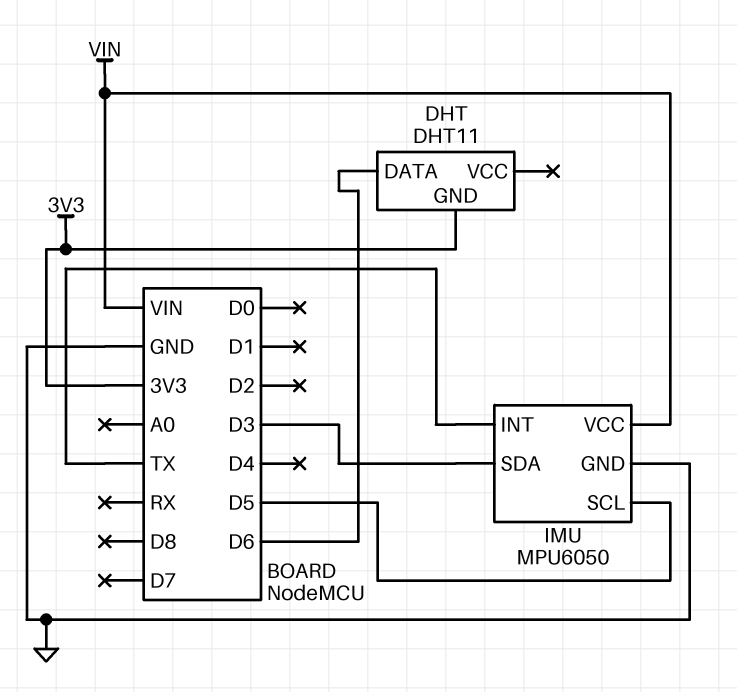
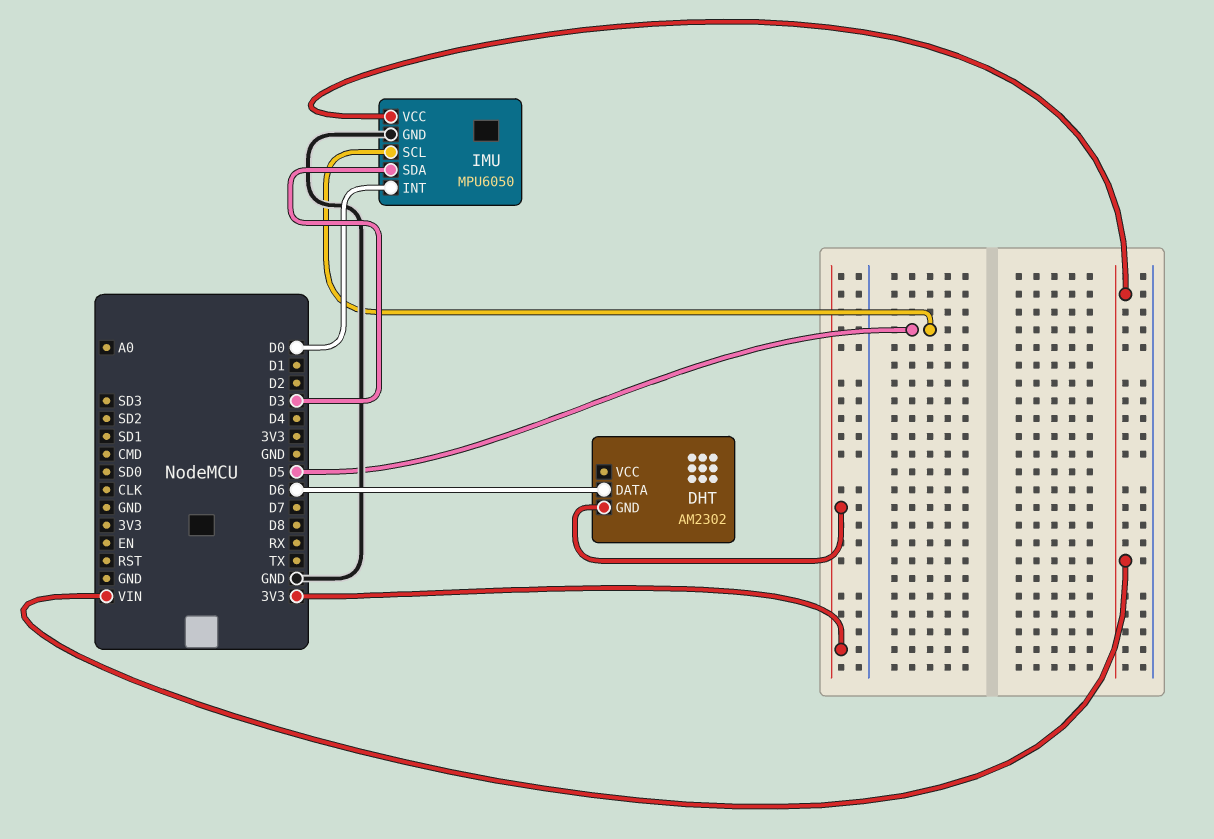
DHT: DHT11 -> AM2302
IMU pin INT: TX -> D0

